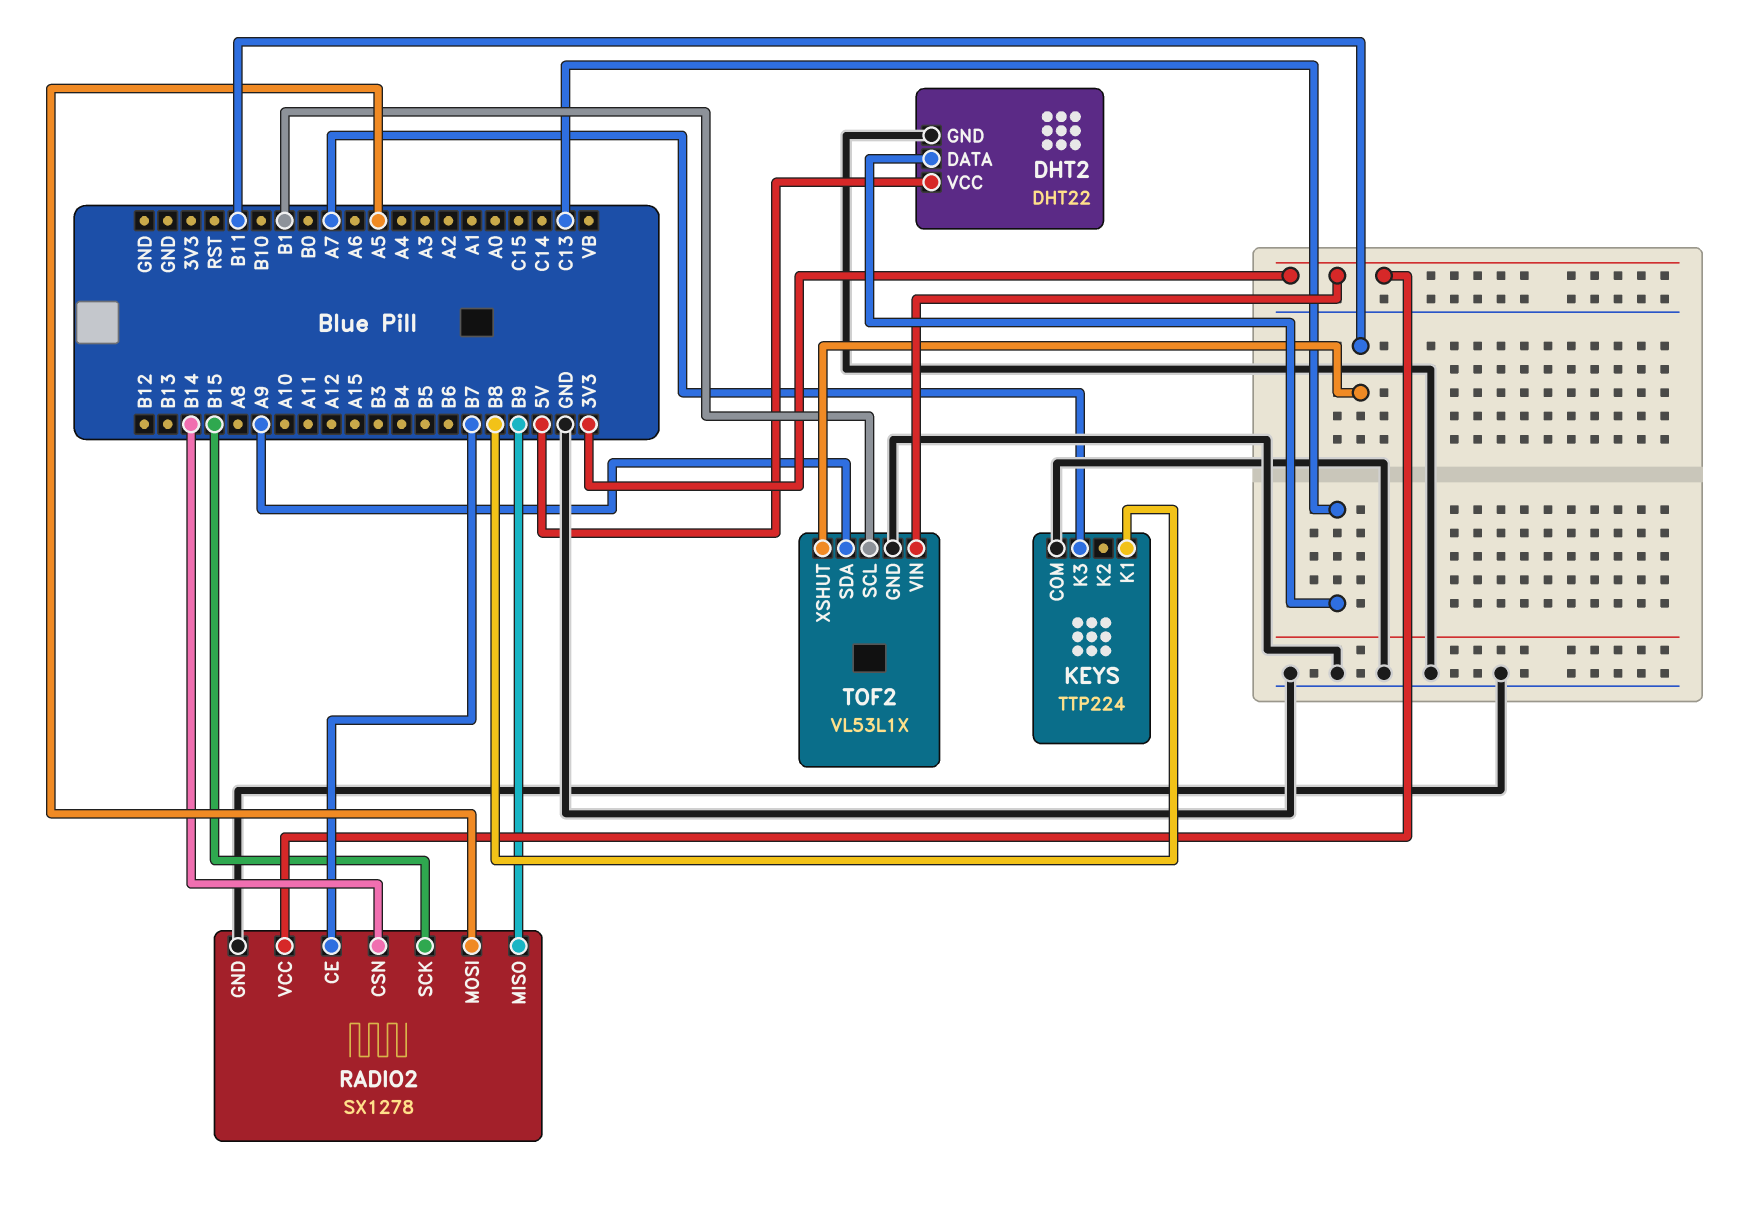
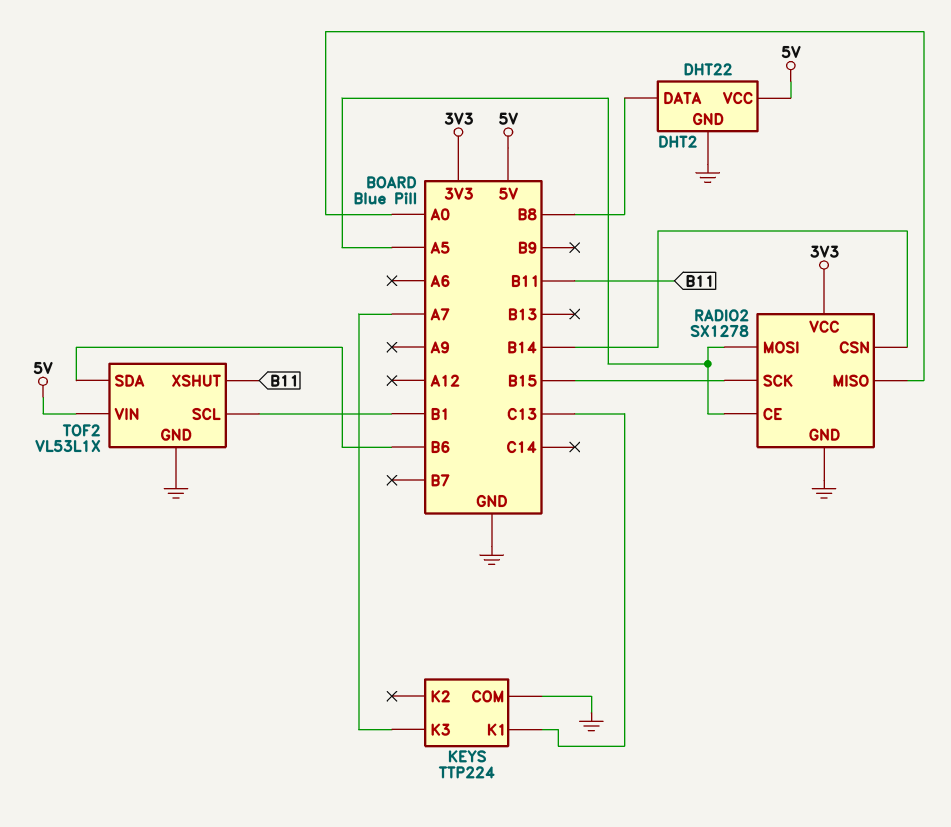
DHT2 pin DATA: C13 -> B8
KEYS pin K1: B8 -> C13
RADIO2 pin CE: B7 -> A5
RADIO2 pin MISO: B9 -> A0
TOF2 pin SDA: A9 -> B6
TOF2 pin VIN: 3V3 -> 5V

